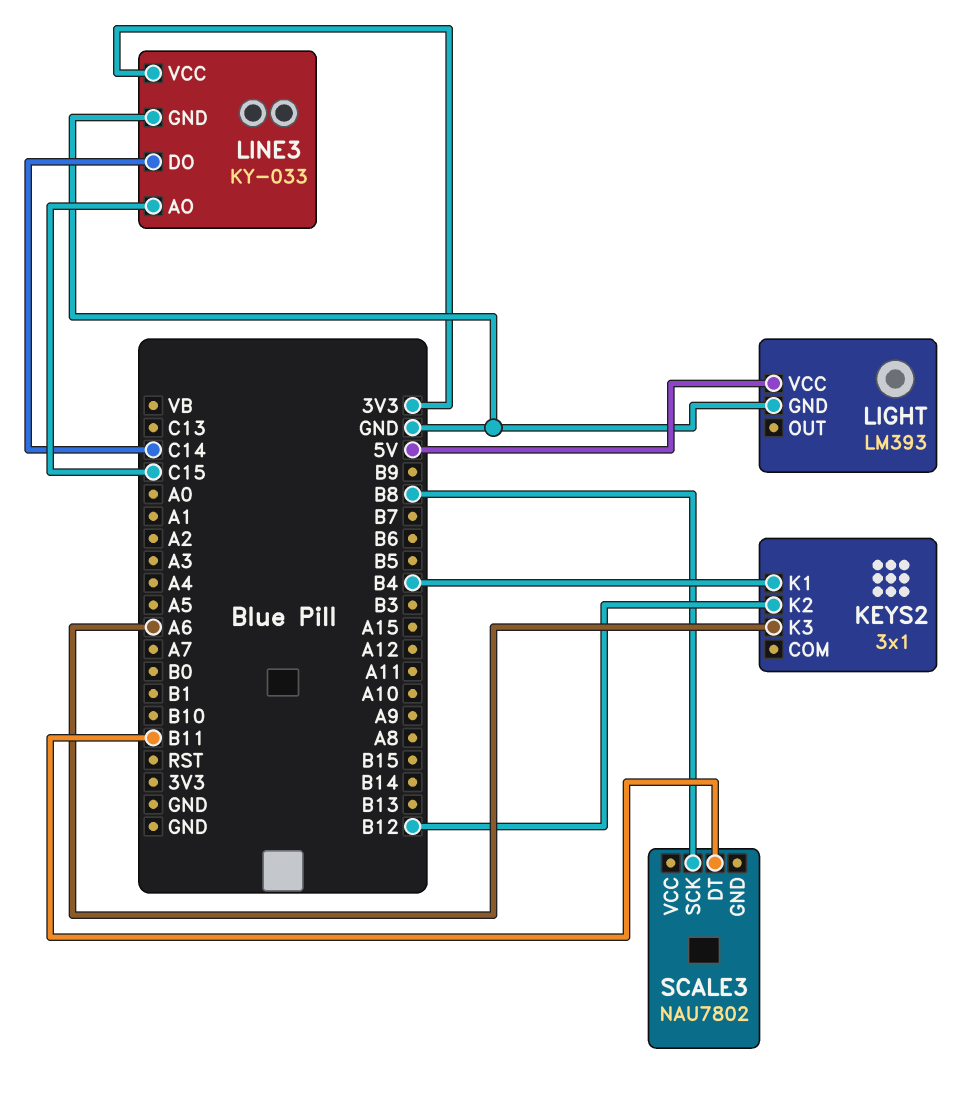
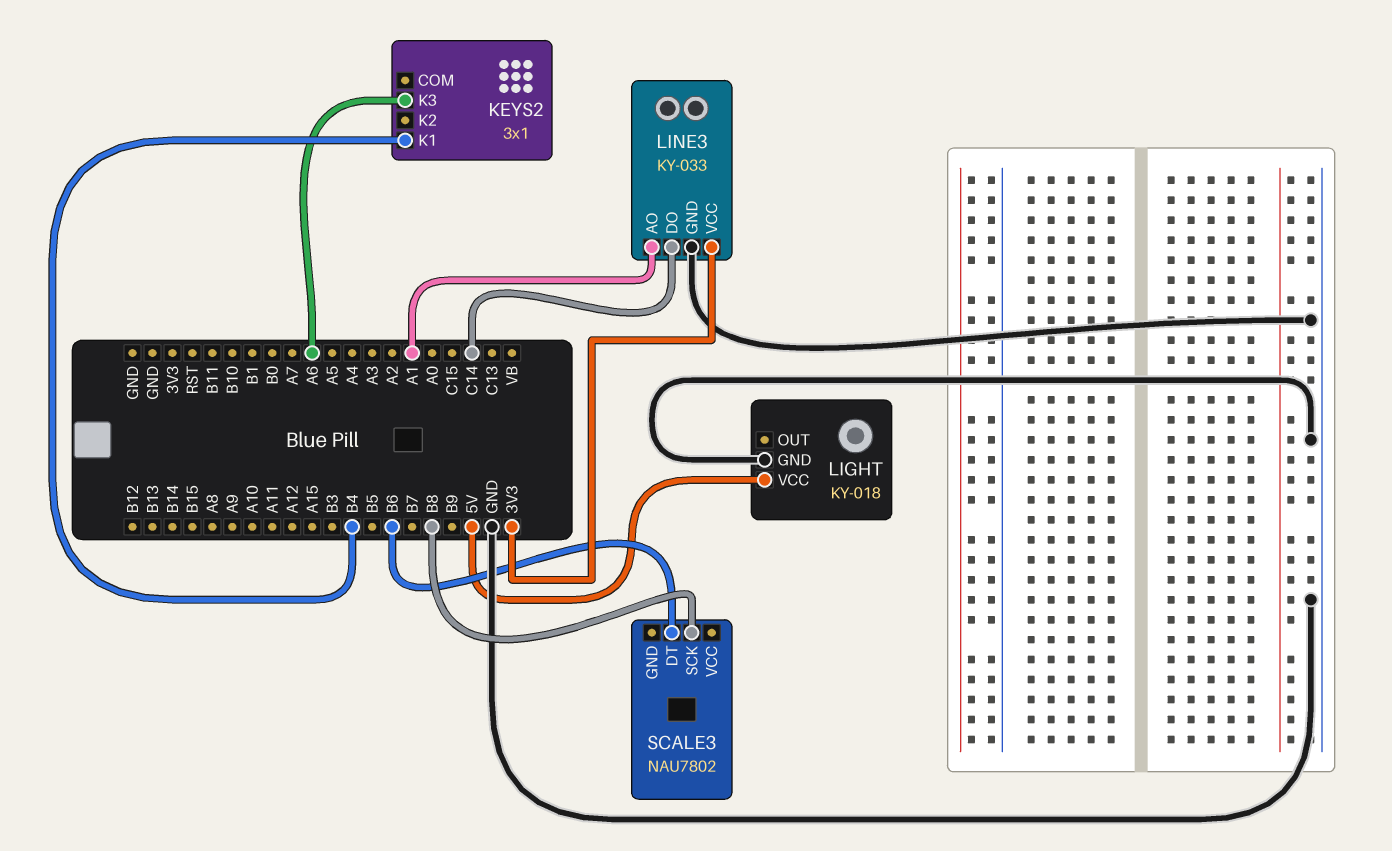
KEYS2 pin K2: B12 -> none
LIGHT: LM393 -> KY-018
LINE3 pin AO: C15 -> A1
SCALE3 pin DT: B11 -> B6

